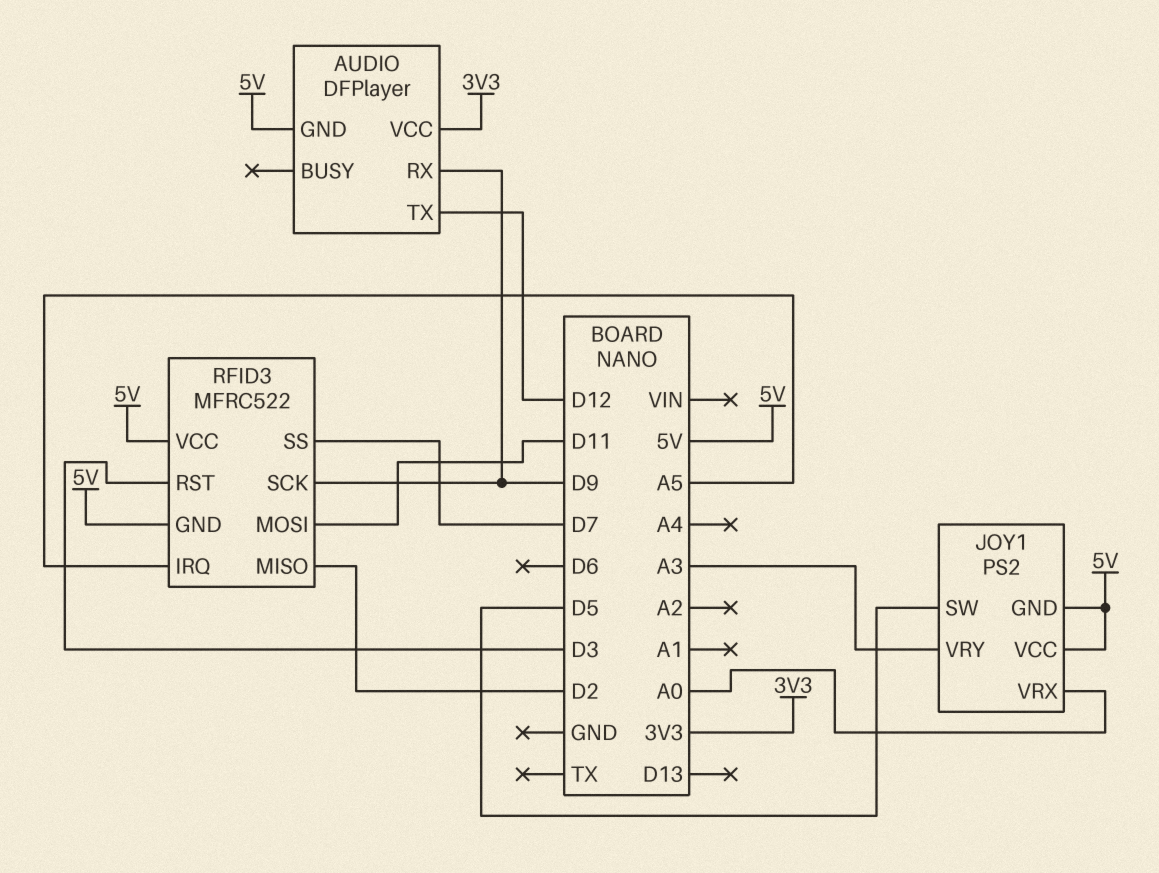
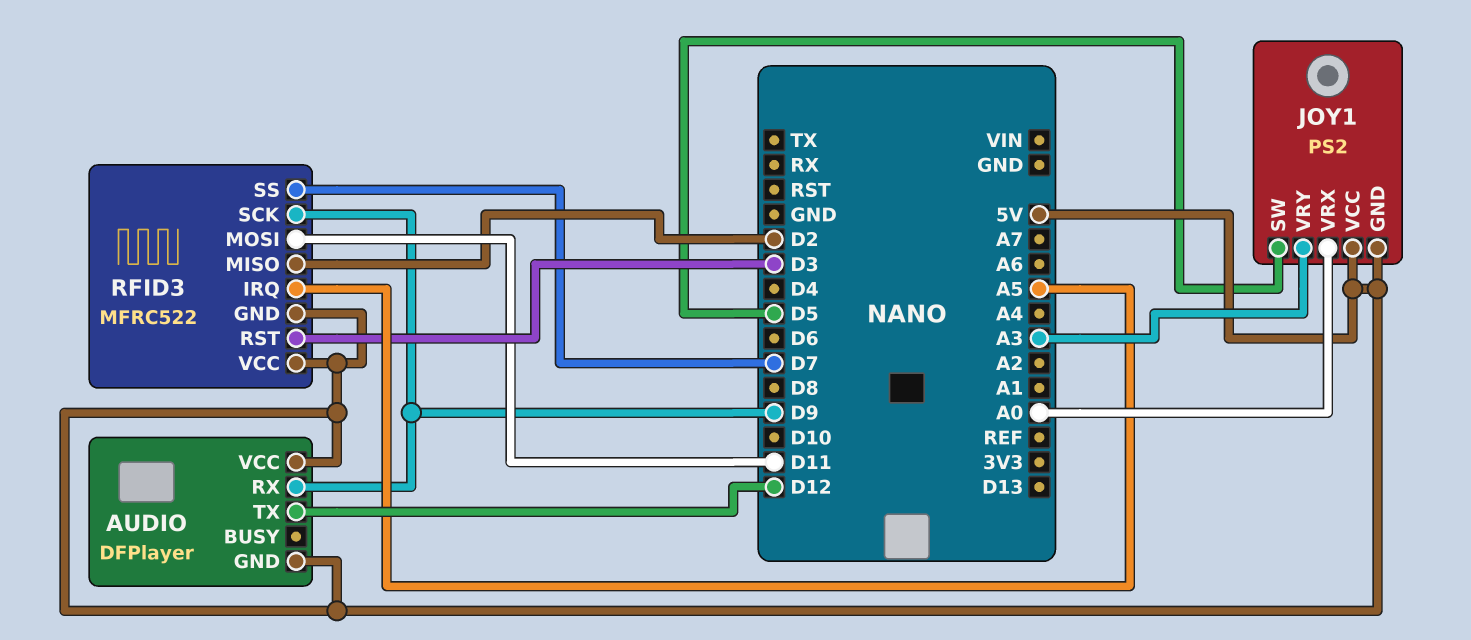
AUDIO pin VCC: 3V3 -> 5V

